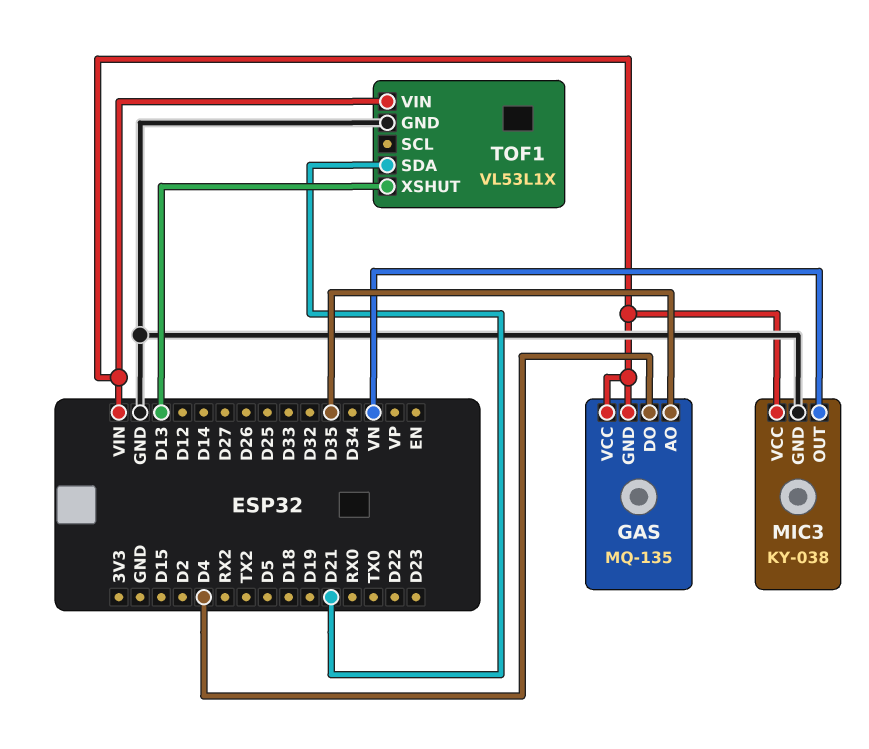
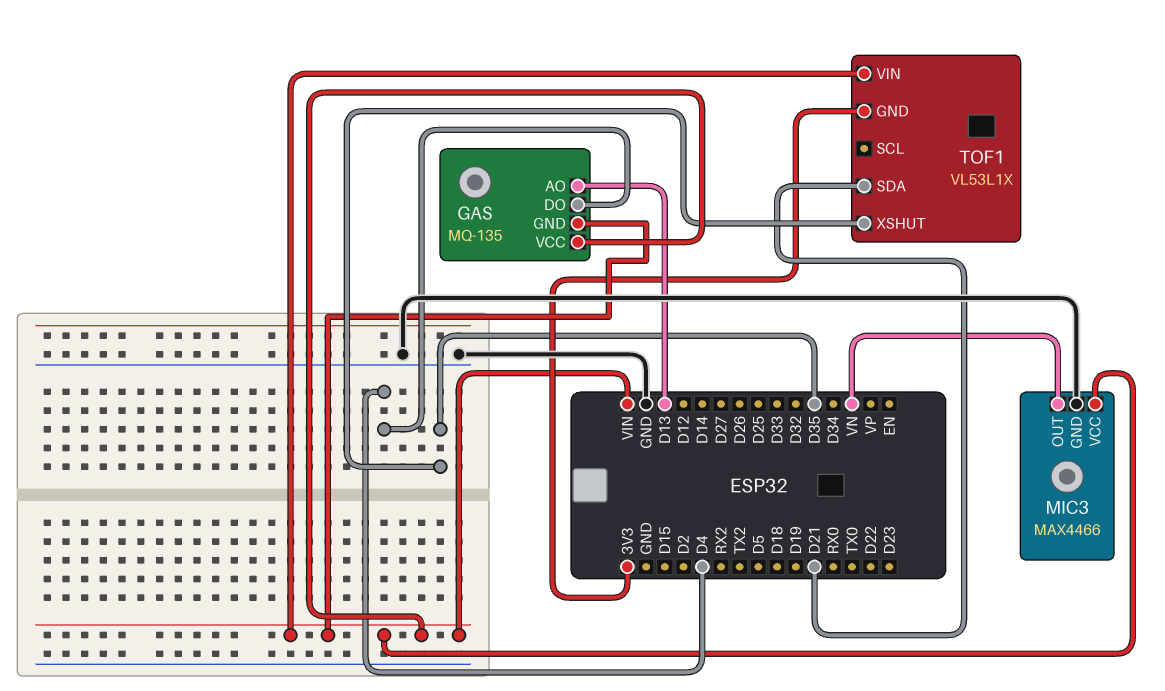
GAS pin AO: D35 -> D13
MIC3: KY-038 -> MAX4466
TOF1 pin GND: GND -> 3V3
TOF1 pin XSHUT: D13 -> D35

